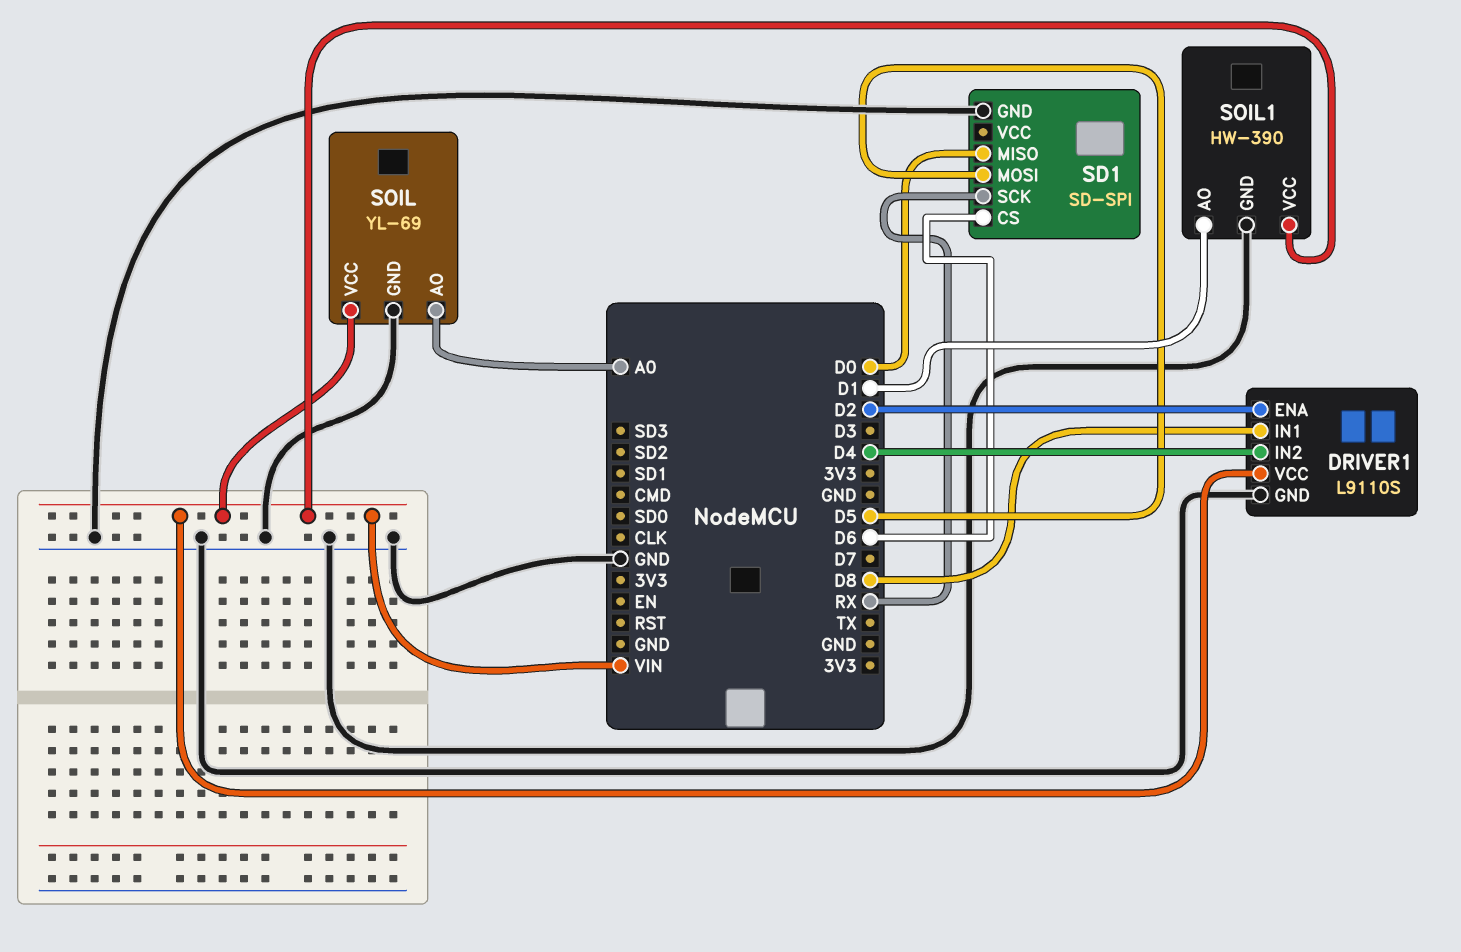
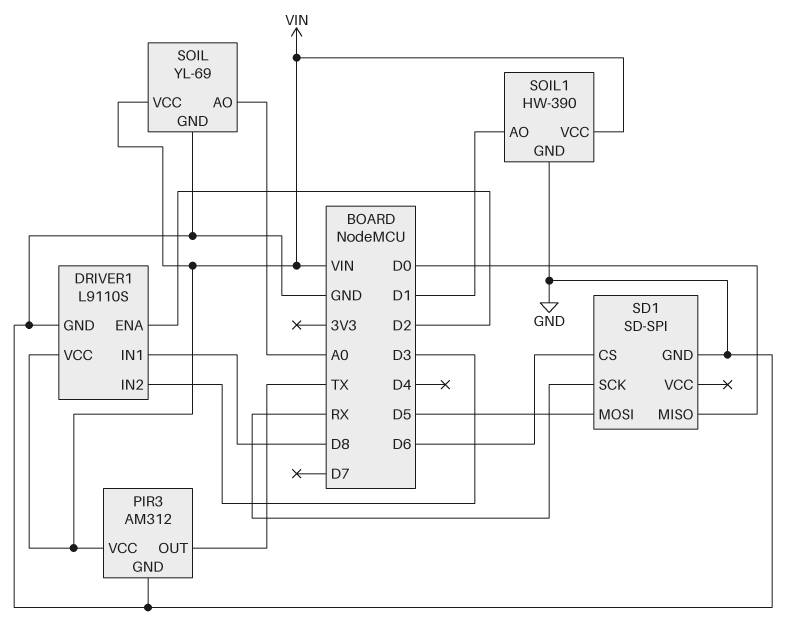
DRIVER1 pin IN2: D4 -> D3
PIR3: none -> AM312
PIR3 pin GND: none -> GND
PIR3 pin OUT: none -> TX
PIR3 pin VCC: none -> VIN

